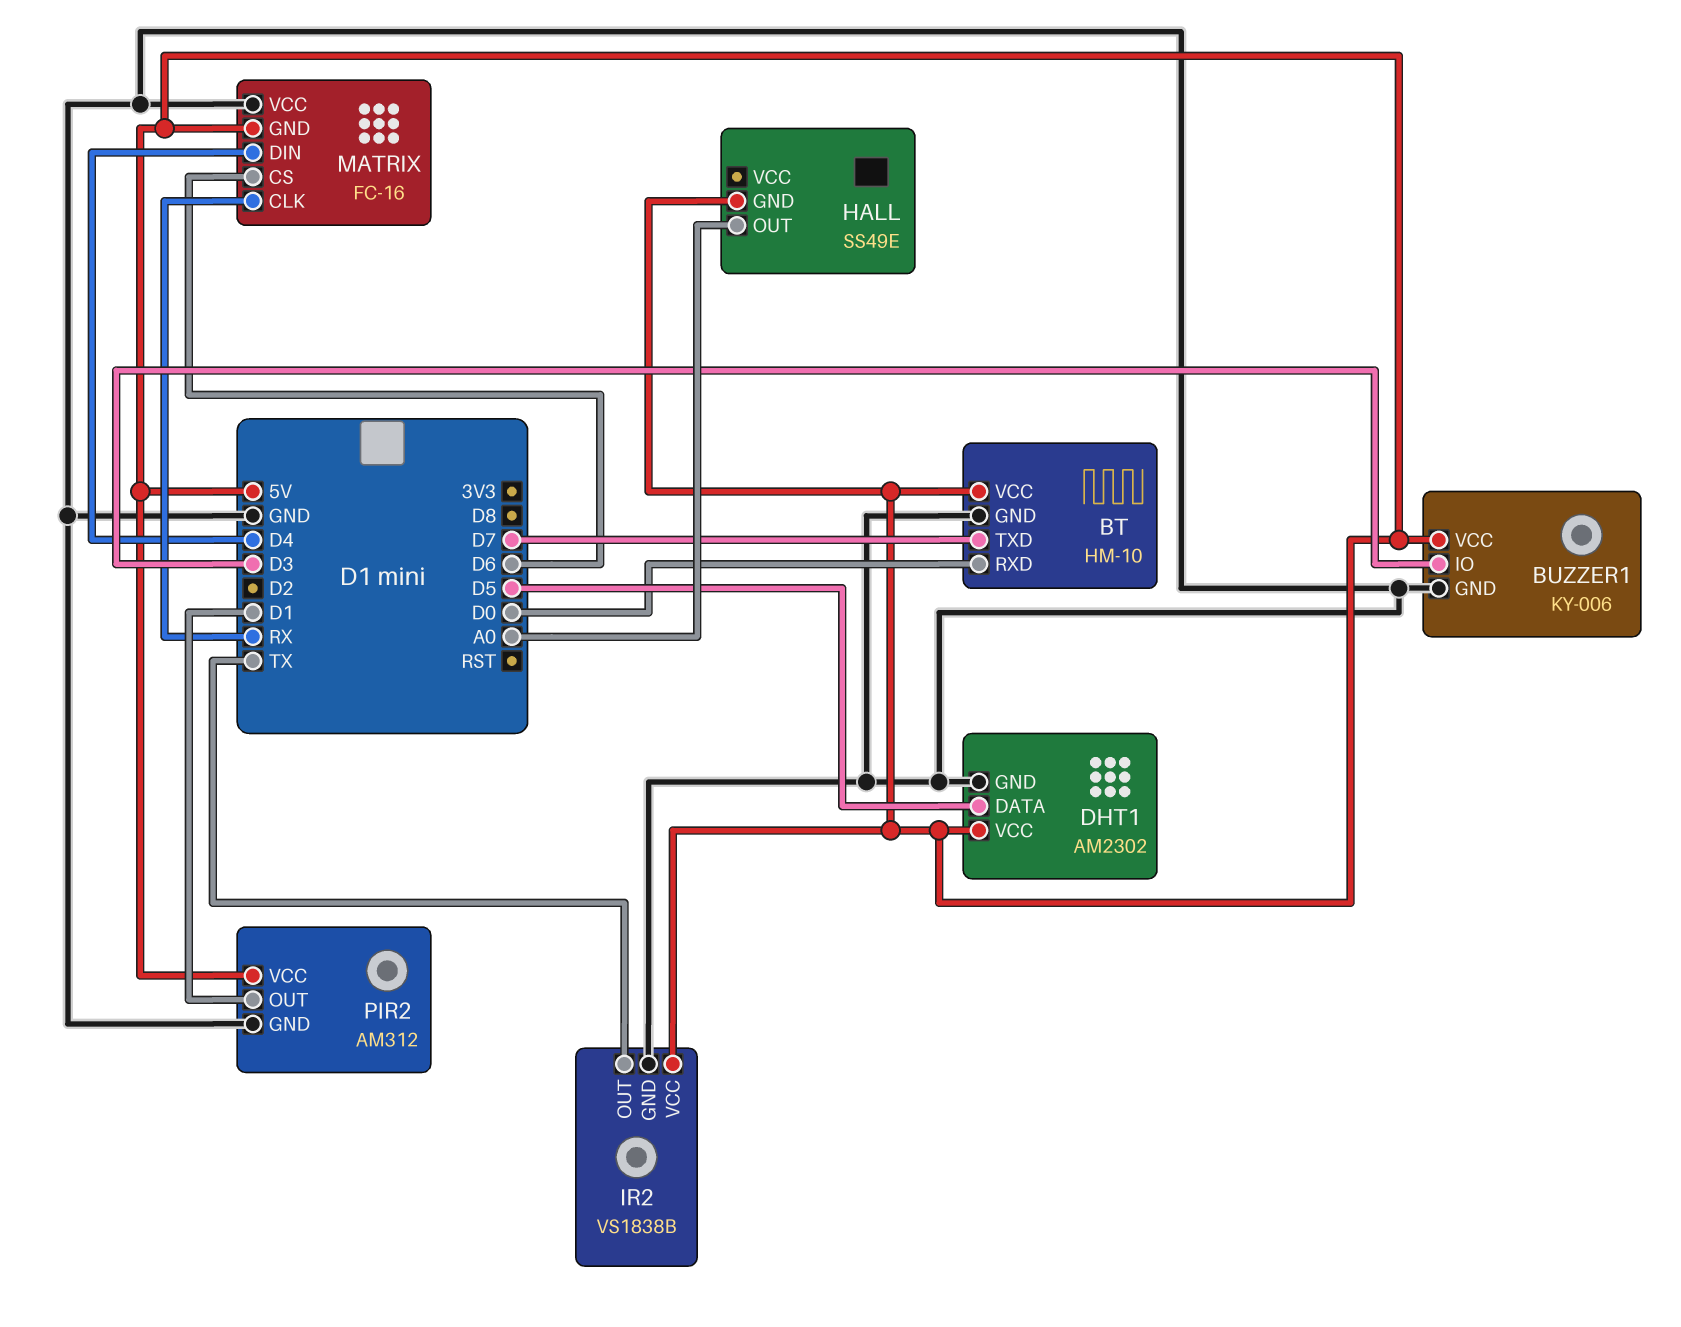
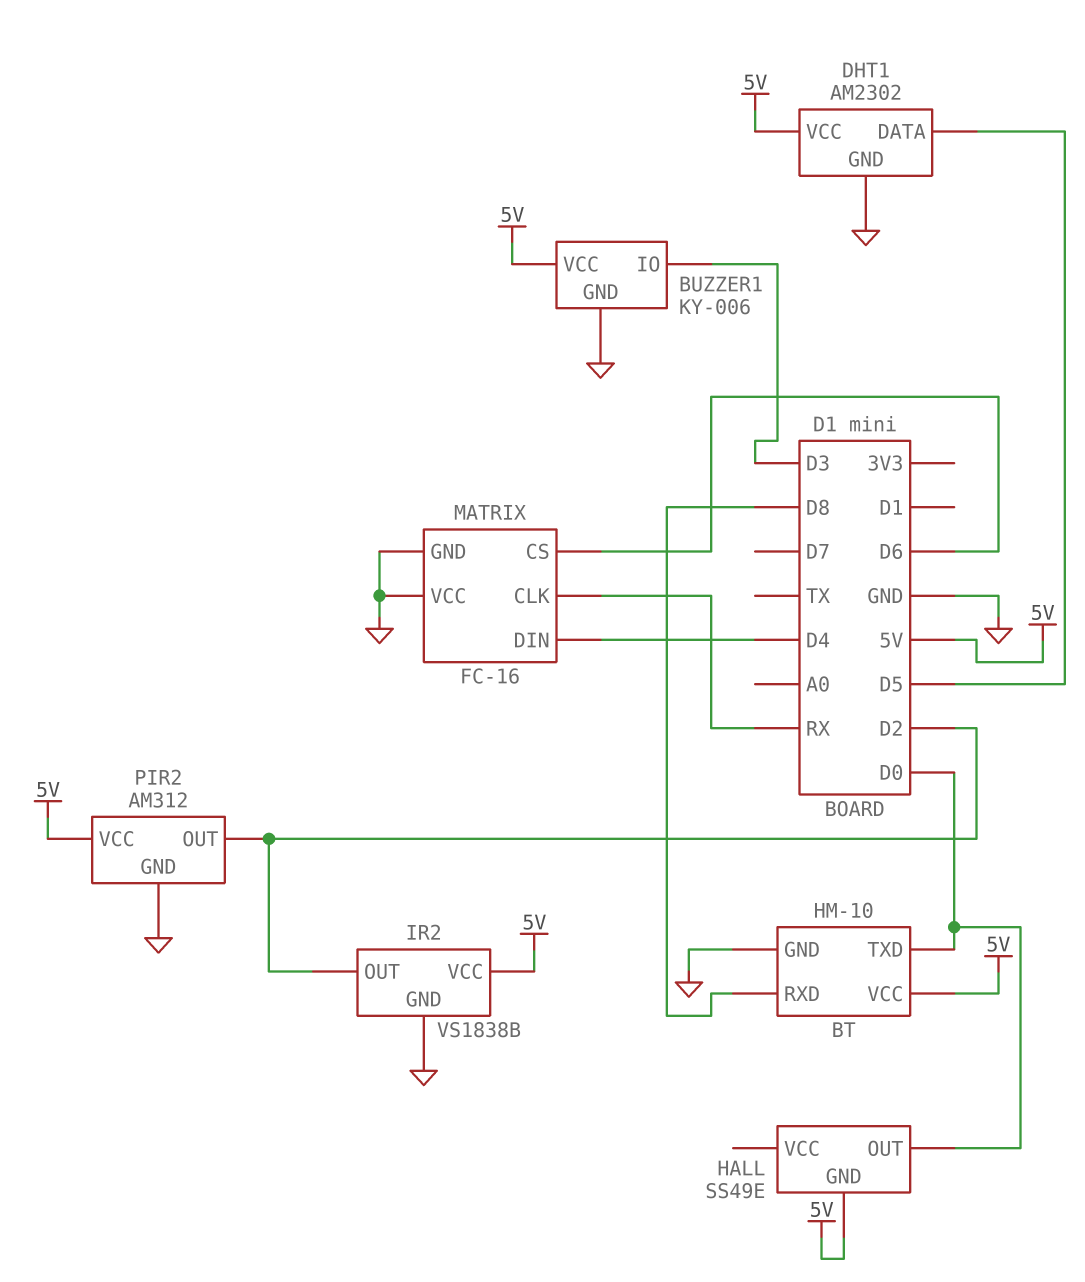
BT pin RXD: D0 -> D8
BT pin TXD: D7 -> D0
HALL pin OUT: A0 -> D0
IR2 pin OUT: TX -> D2
MATRIX pin GND: 5V -> GND
PIR2 pin OUT: D1 -> D2

